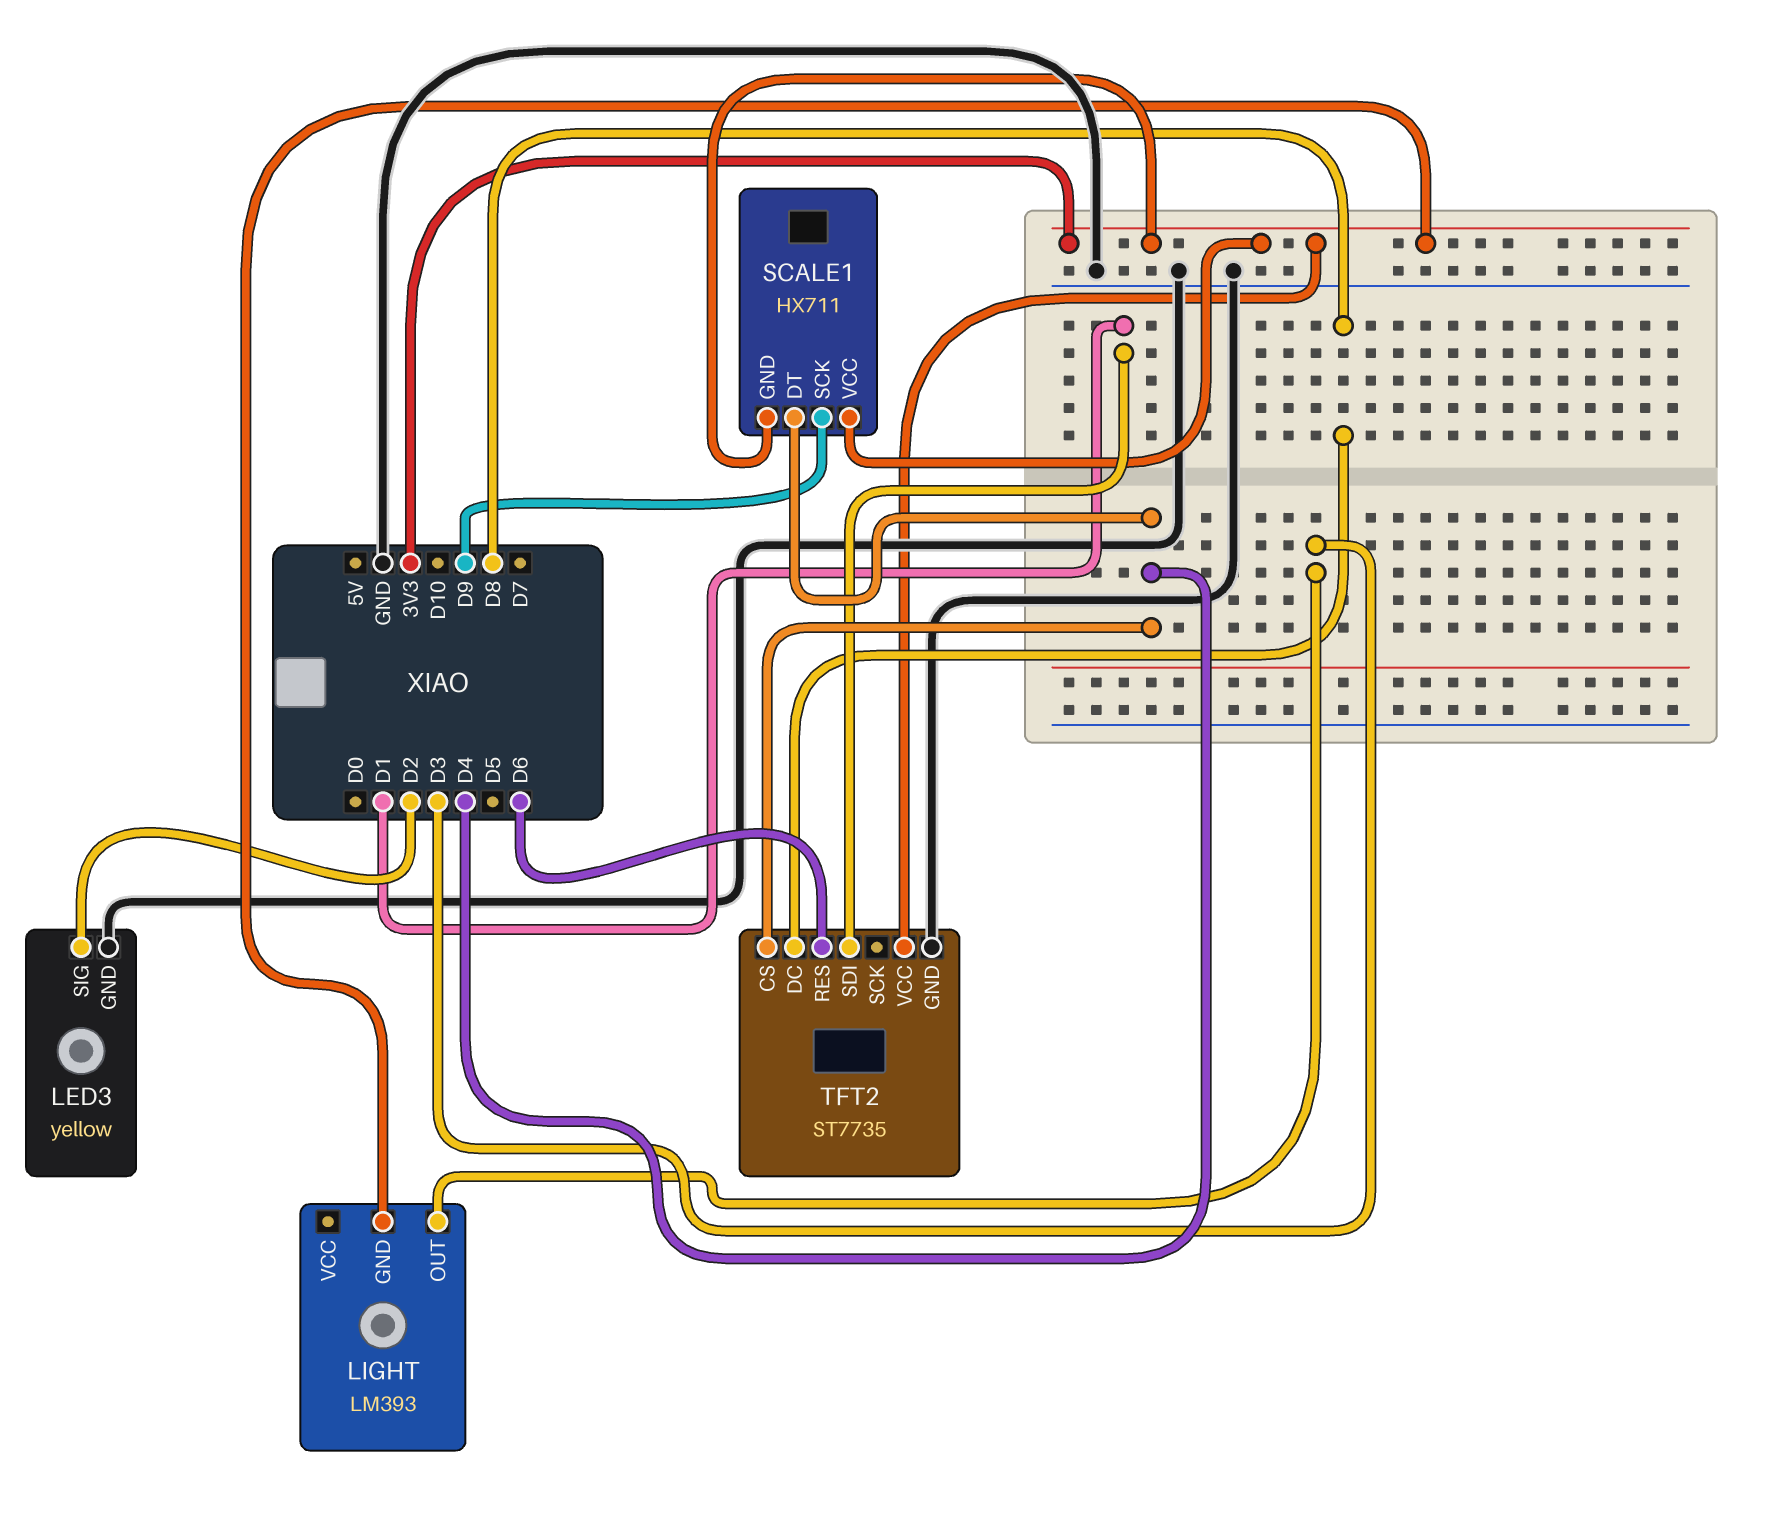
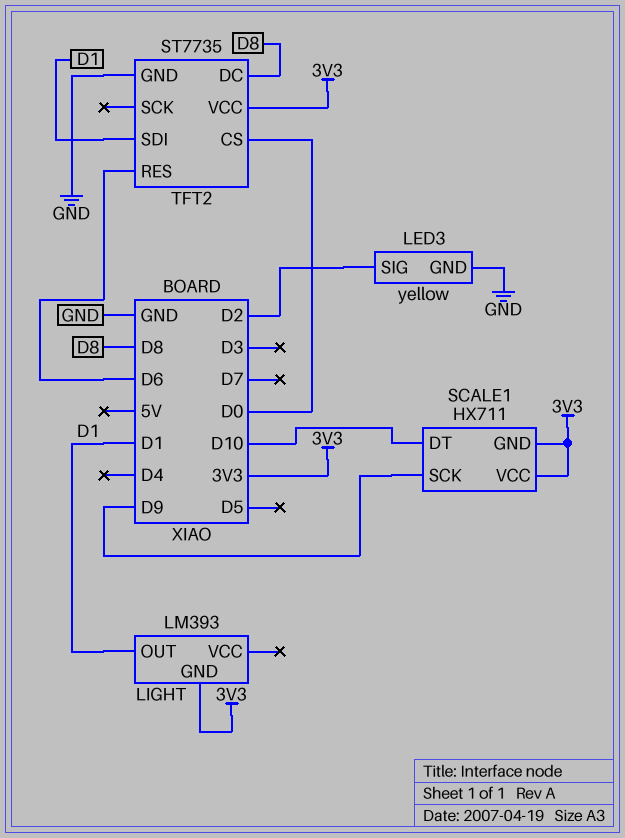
LIGHT pin OUT: D3 -> D1
SCALE1 pin DT: D4 -> D10
TFT2 pin CS: D4 -> D0

